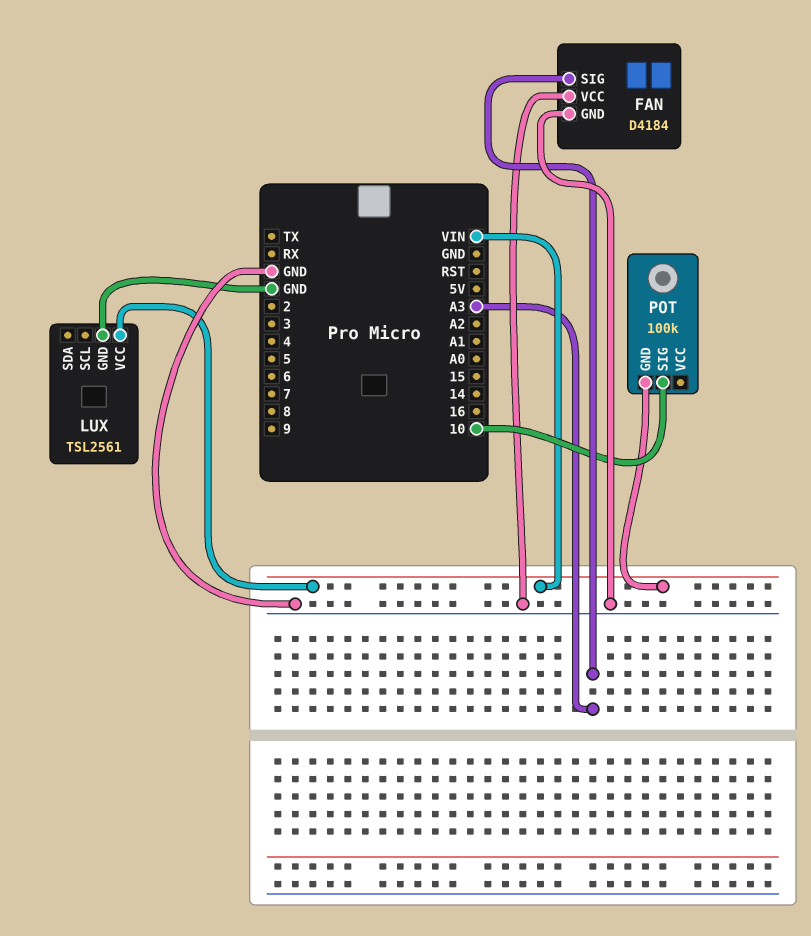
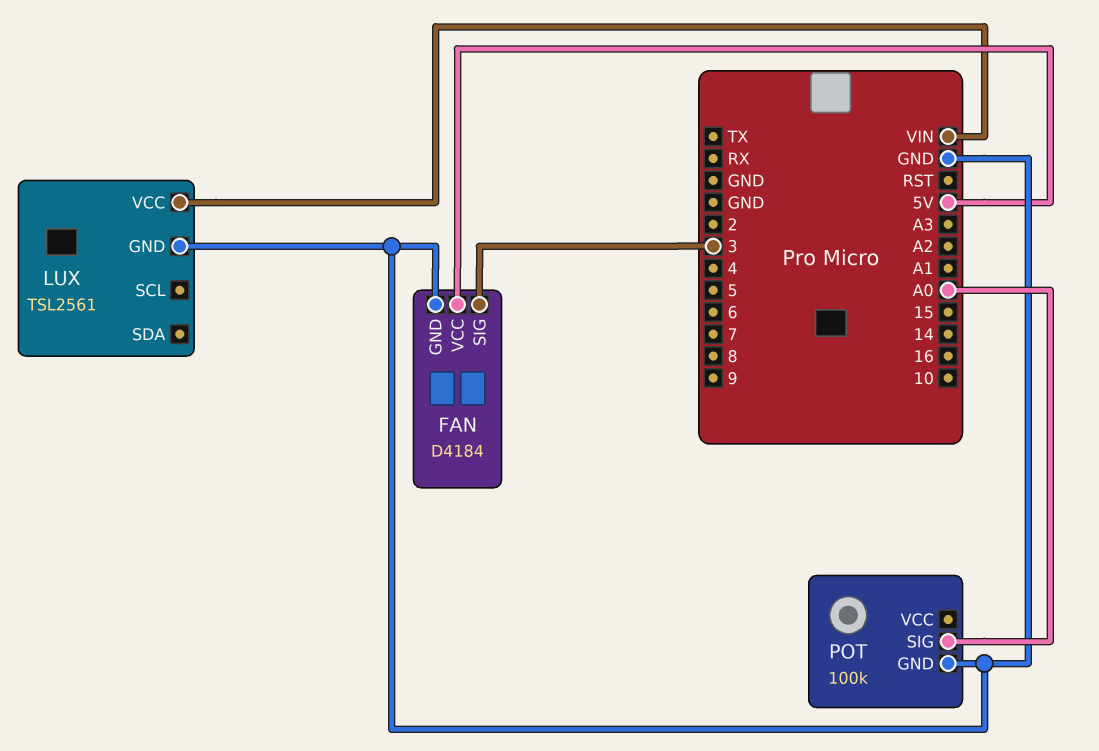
FAN pin SIG: A3 -> 3
FAN pin VCC: GND -> 5V
POT pin GND: VIN -> GND
POT pin SIG: 10 -> A0

